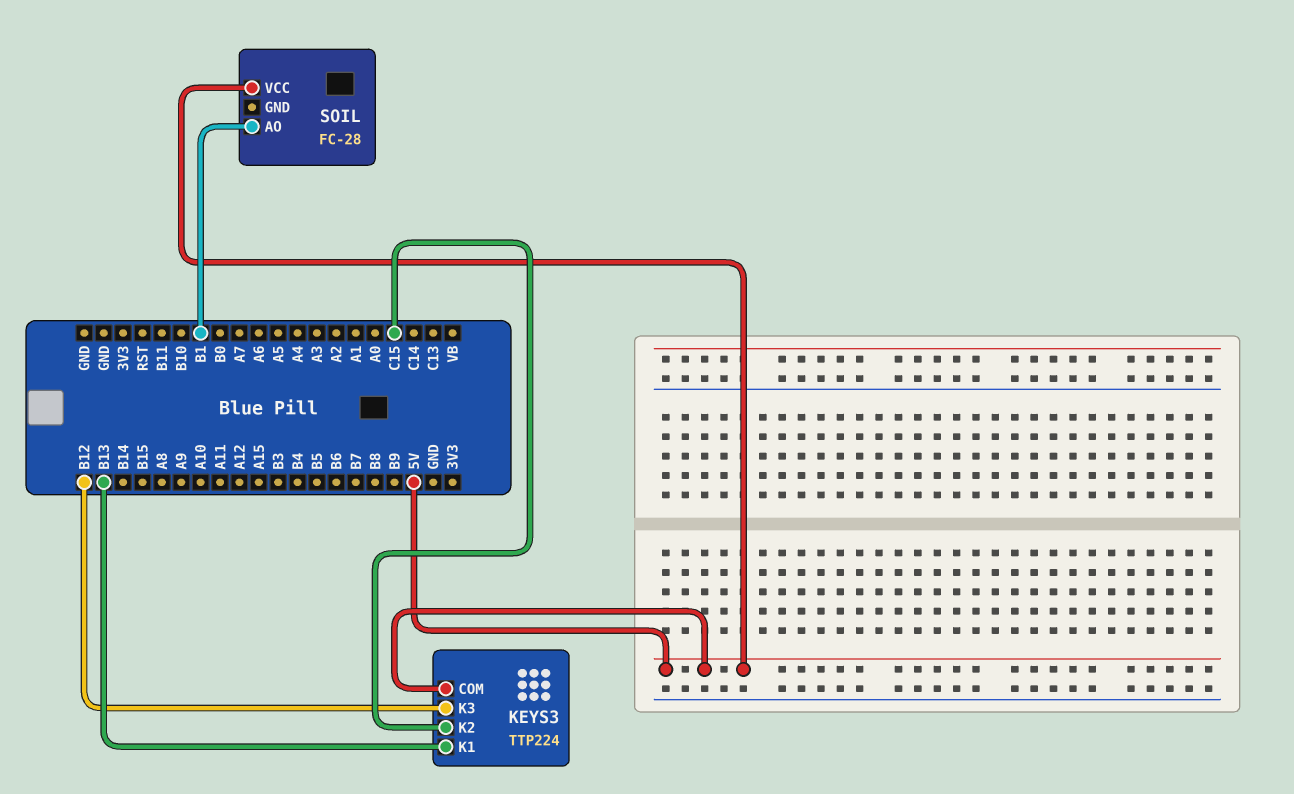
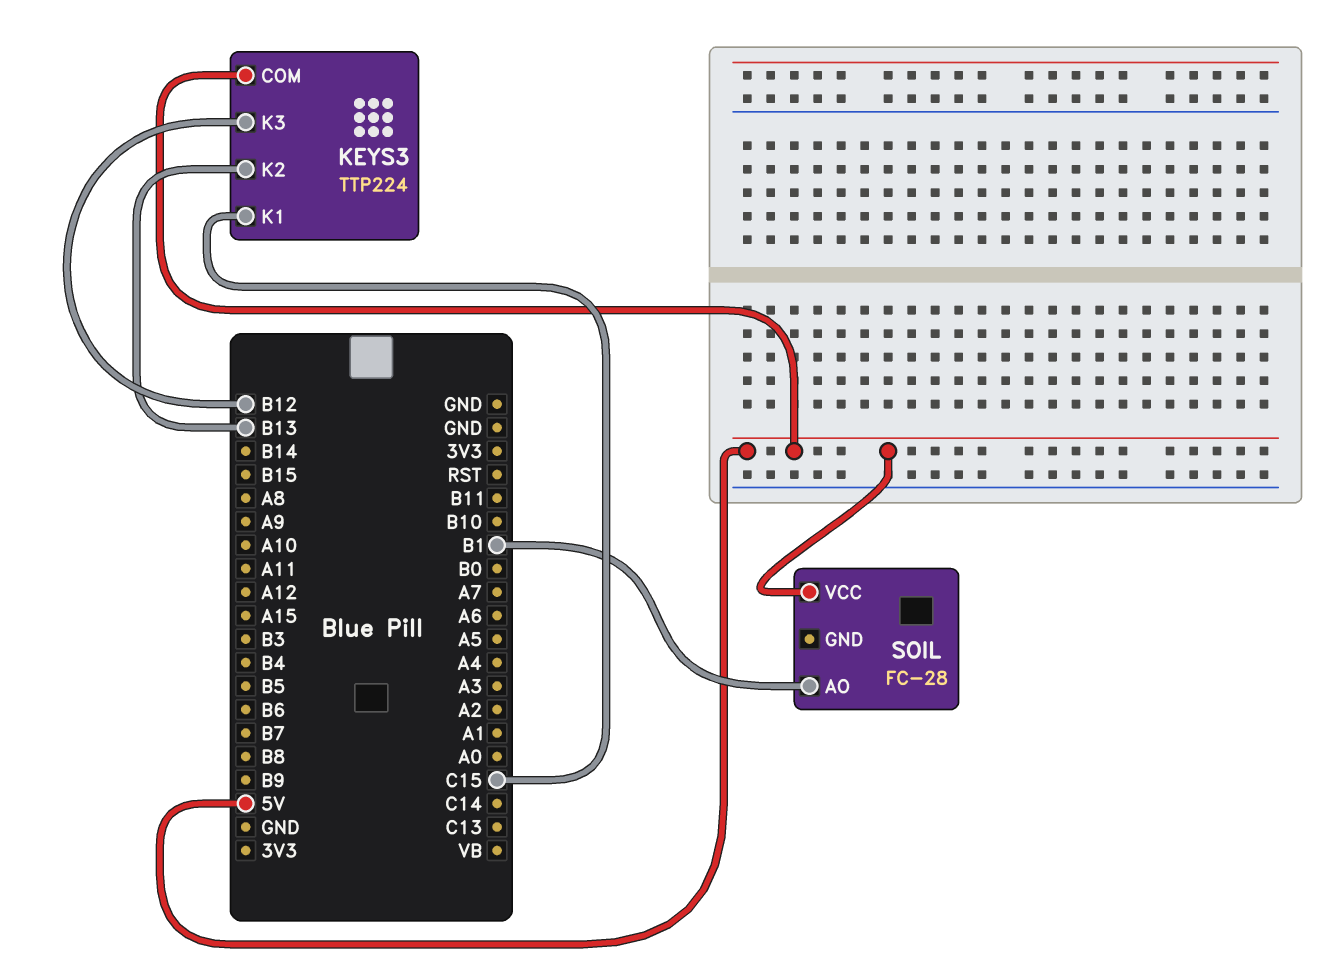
KEYS3 pin K1: B13 -> C15
KEYS3 pin K2: C15 -> B13

